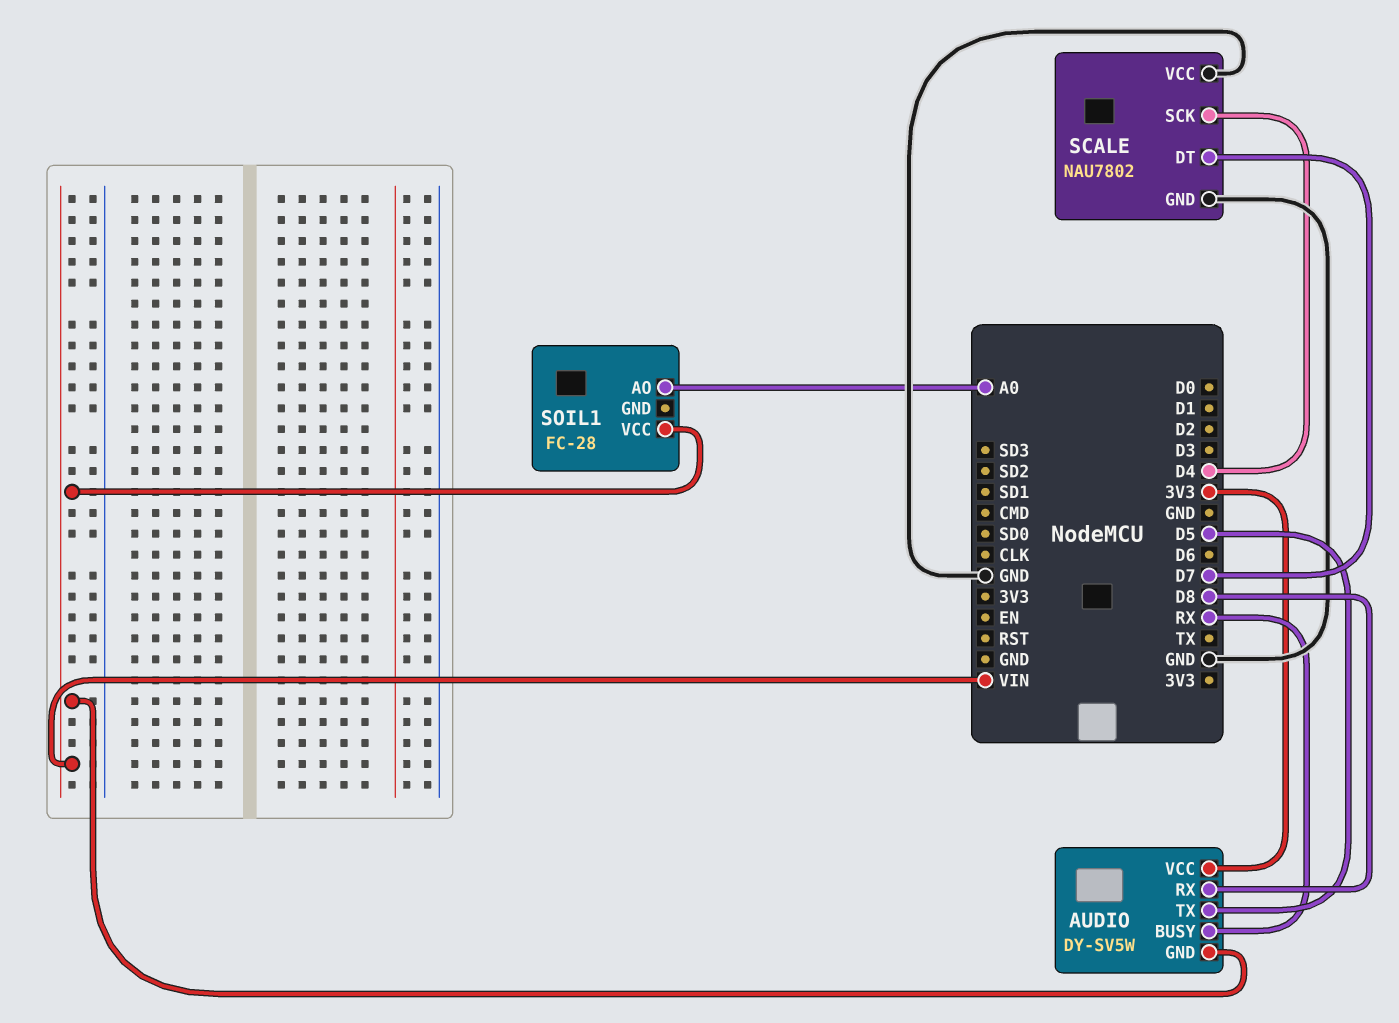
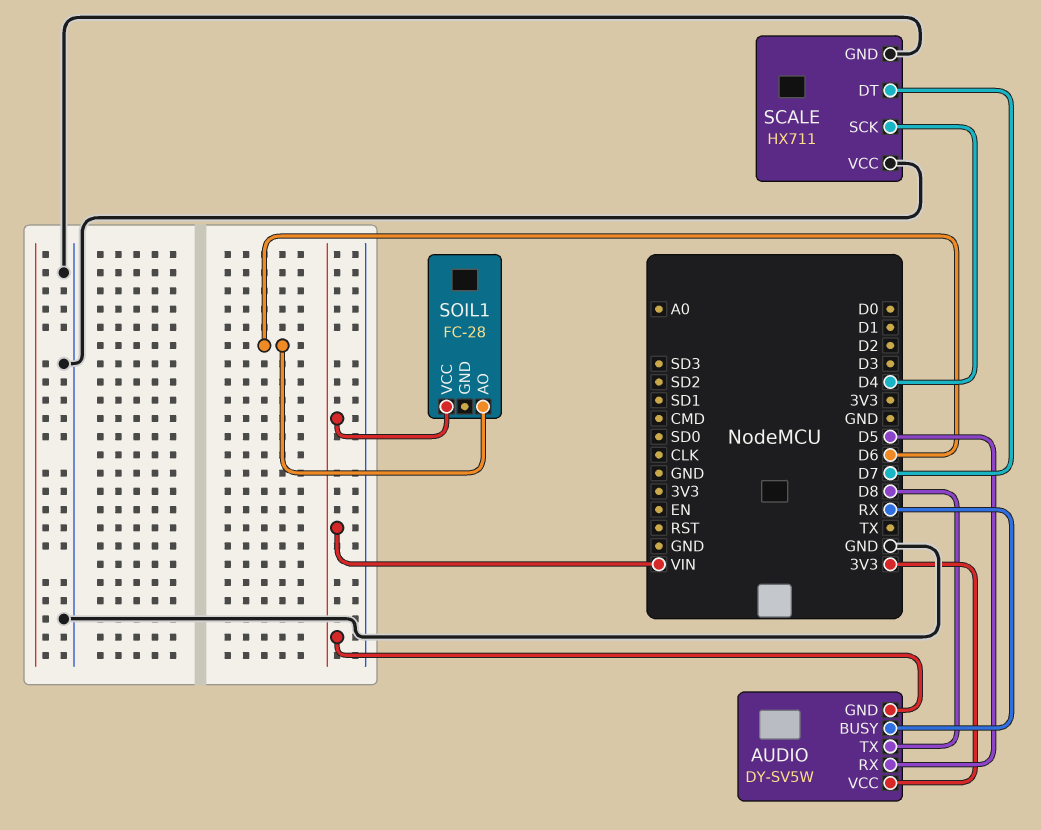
AUDIO pin RX: D8 -> D5
AUDIO pin TX: D5 -> D8
SCALE: NAU7802 -> HX711
SOIL1 pin AO: A0 -> D6

